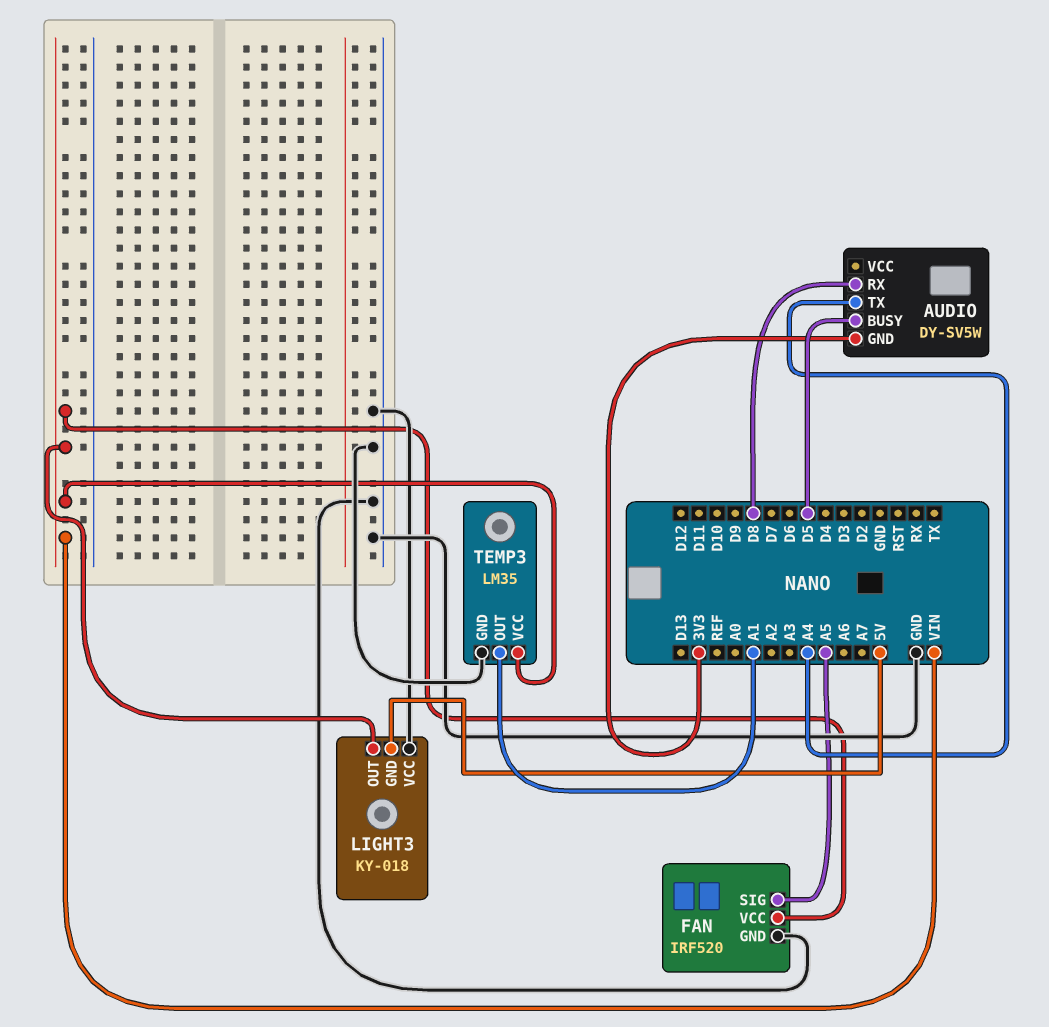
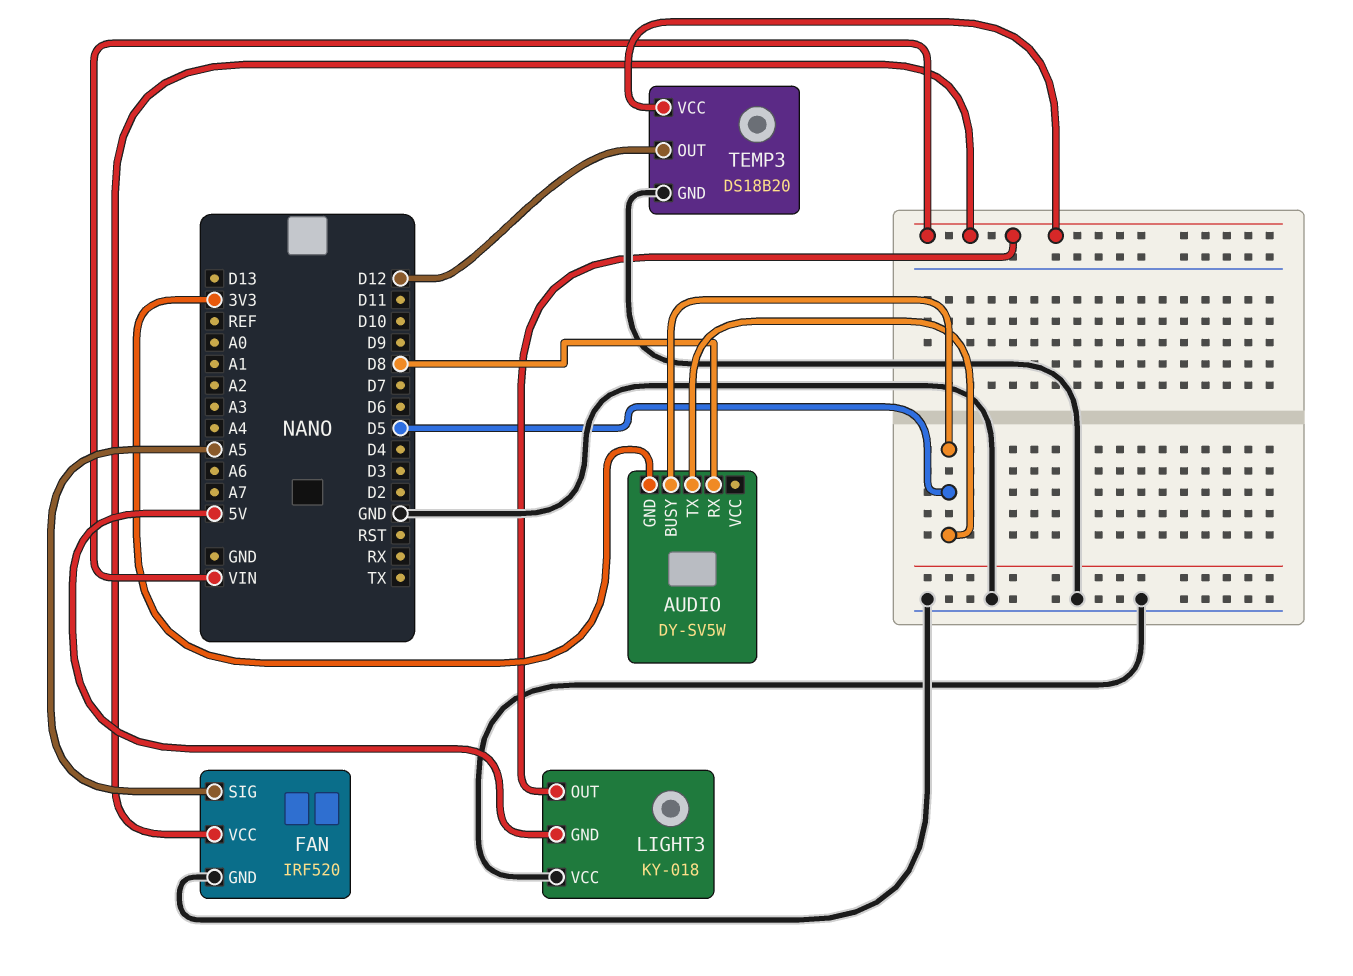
AUDIO pin TX: A4 -> D5
TEMP3: LM35 -> DS18B20
TEMP3 pin OUT: A1 -> D12

